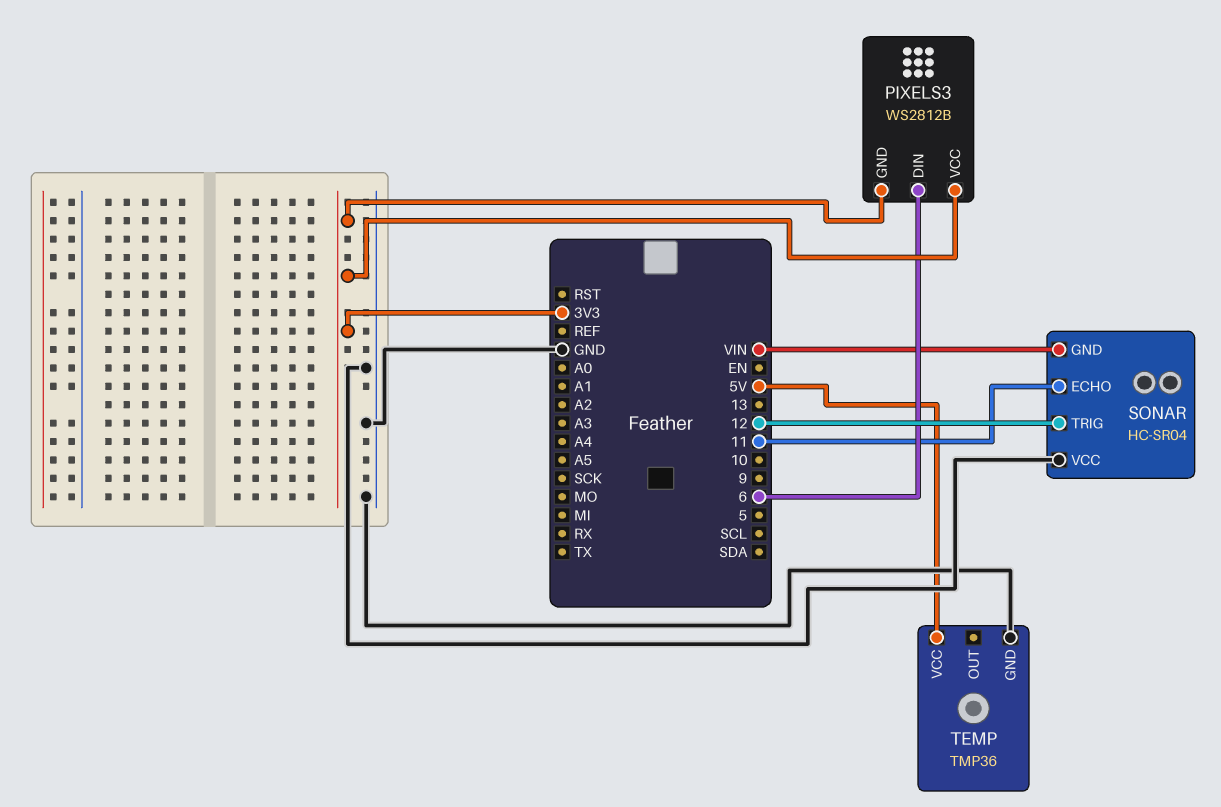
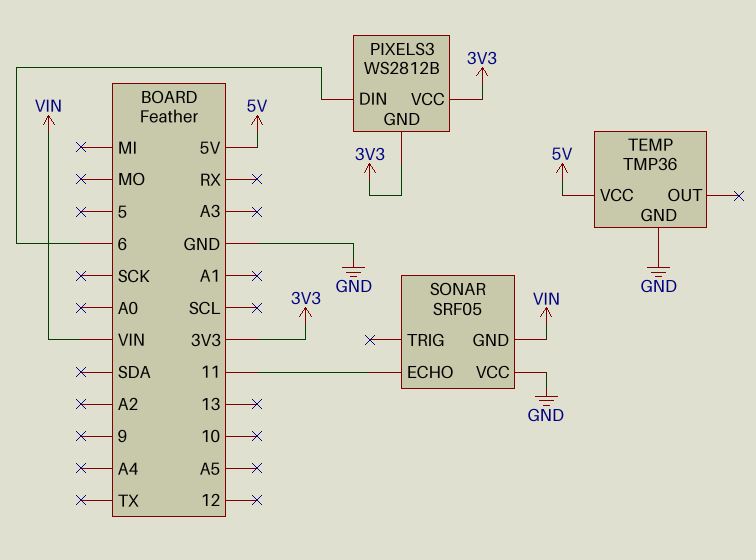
SONAR: HC-SR04 -> SRF05
SONAR pin TRIG: 12 -> none

